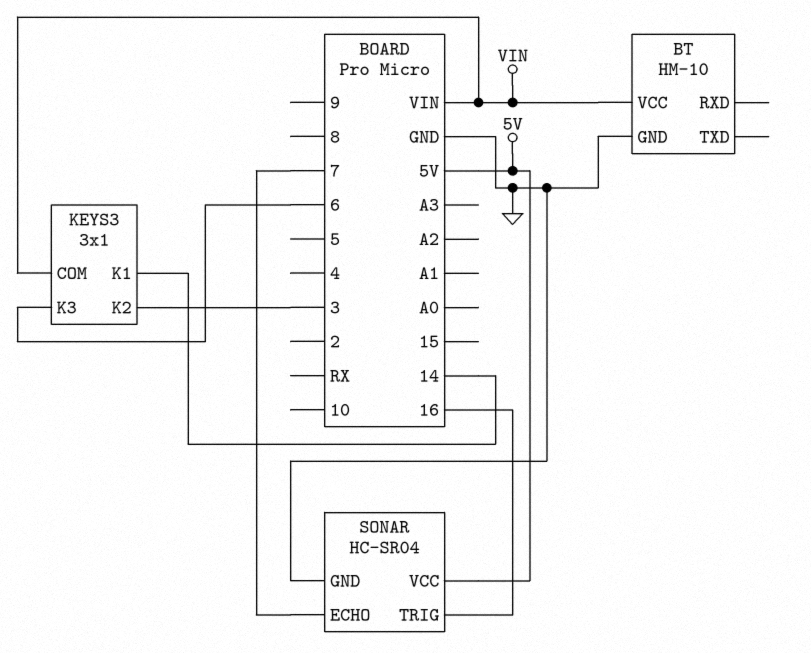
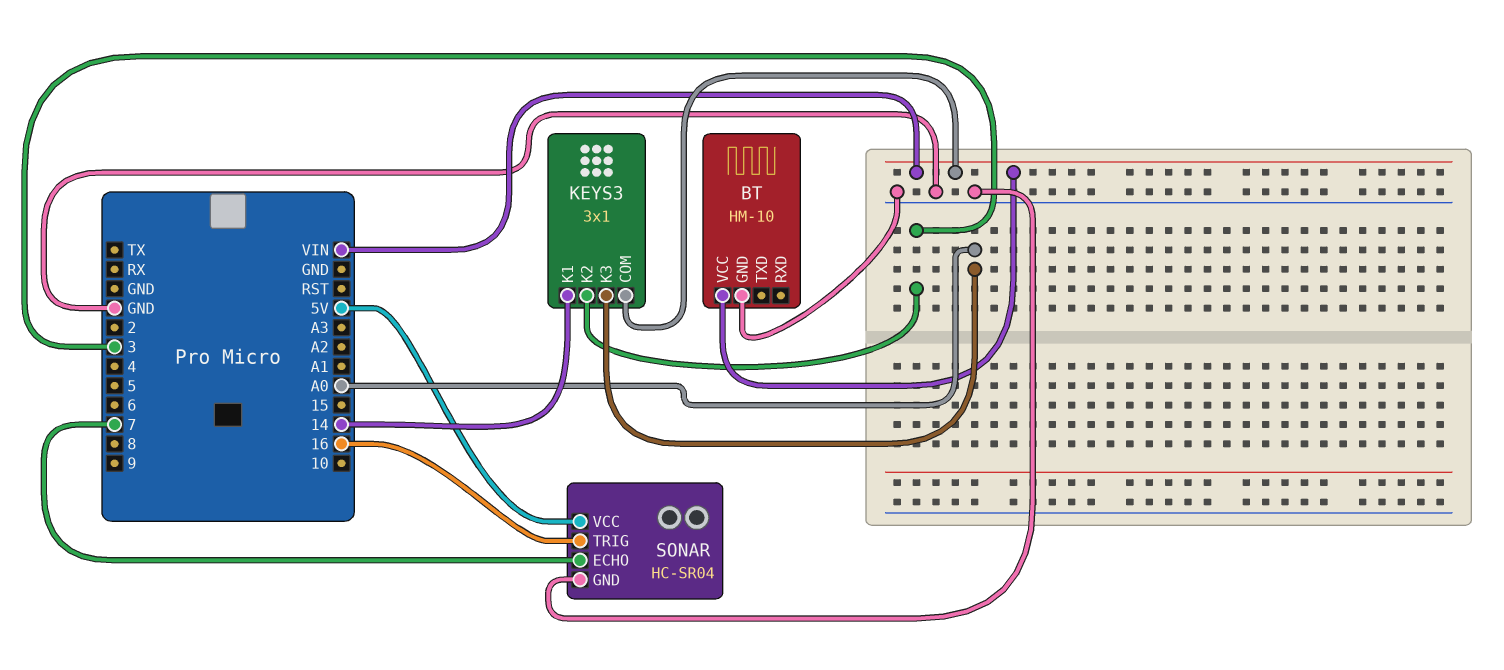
KEYS3 pin K3: 6 -> A0

